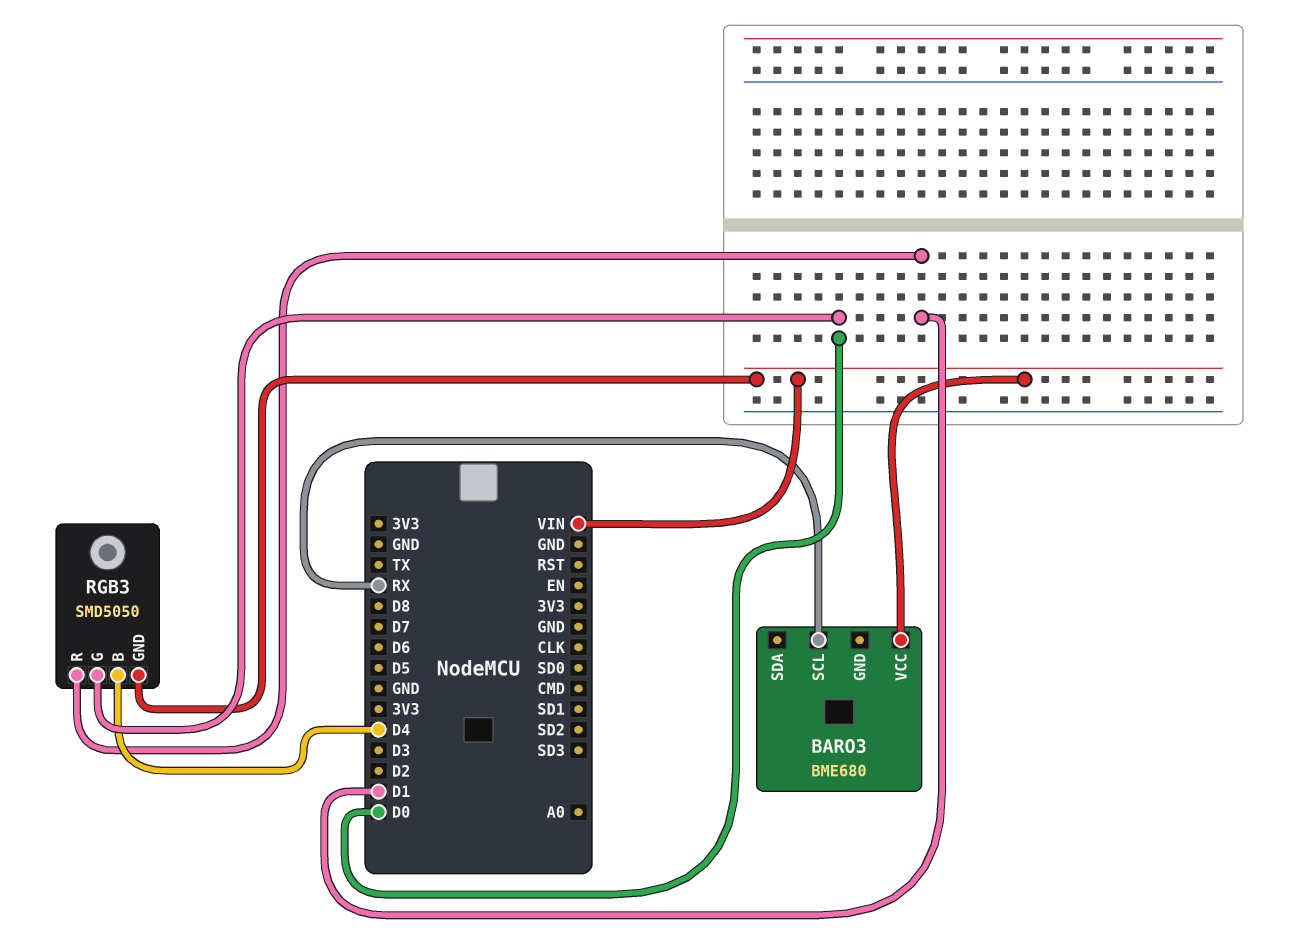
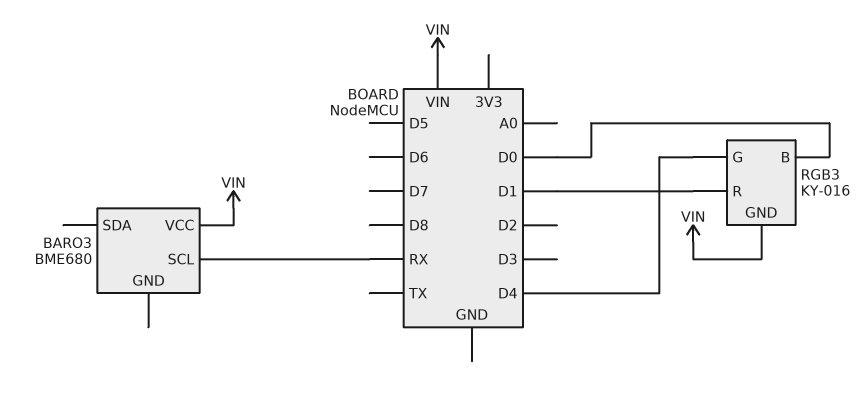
RGB3: SMD5050 -> KY-016
RGB3 pin B: D4 -> D0
RGB3 pin G: D0 -> D4

